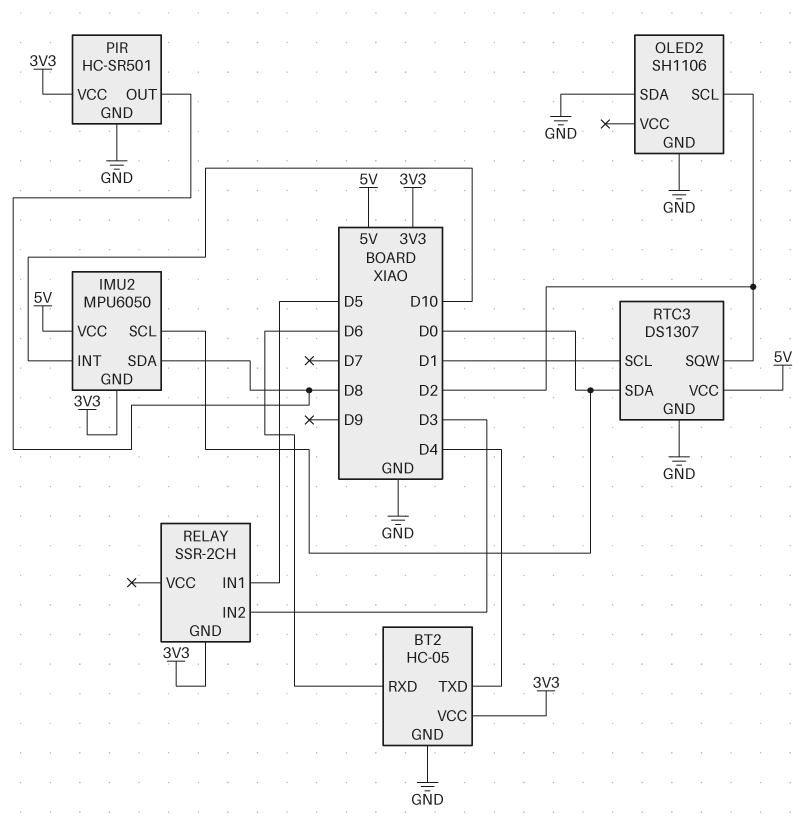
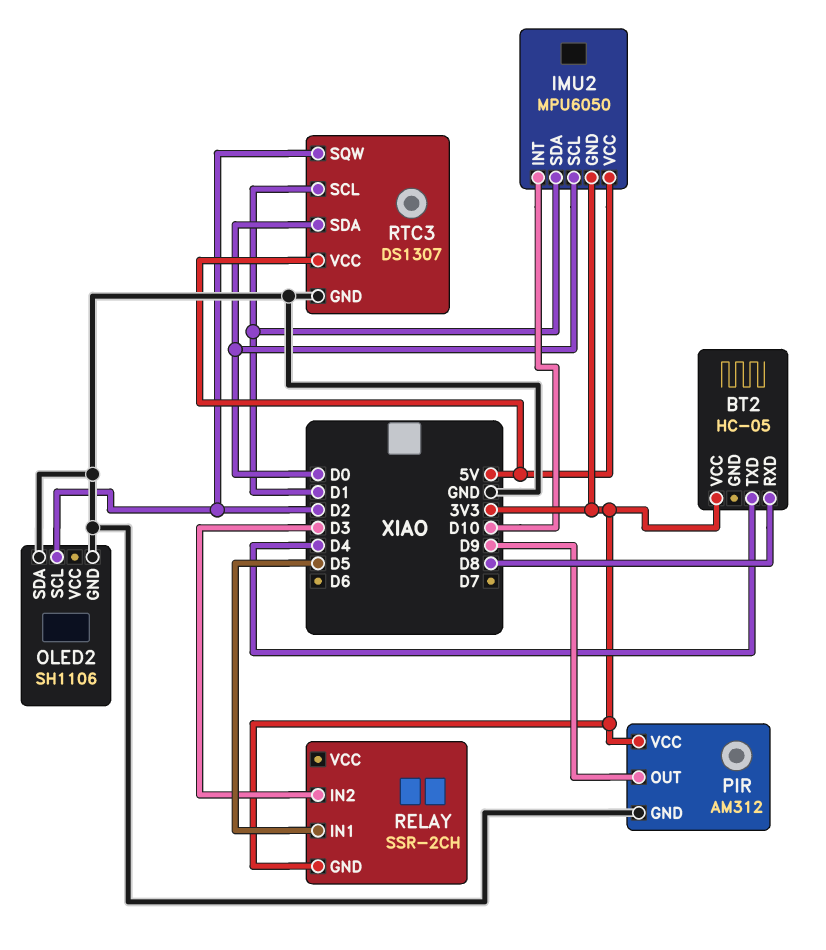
BT2 pin GND: GND -> none
BT2 pin RXD: D6 -> D8
IMU2 pin SDA: D8 -> D1
PIR: HC-SR501 -> AM312
PIR pin OUT: D8 -> D9

